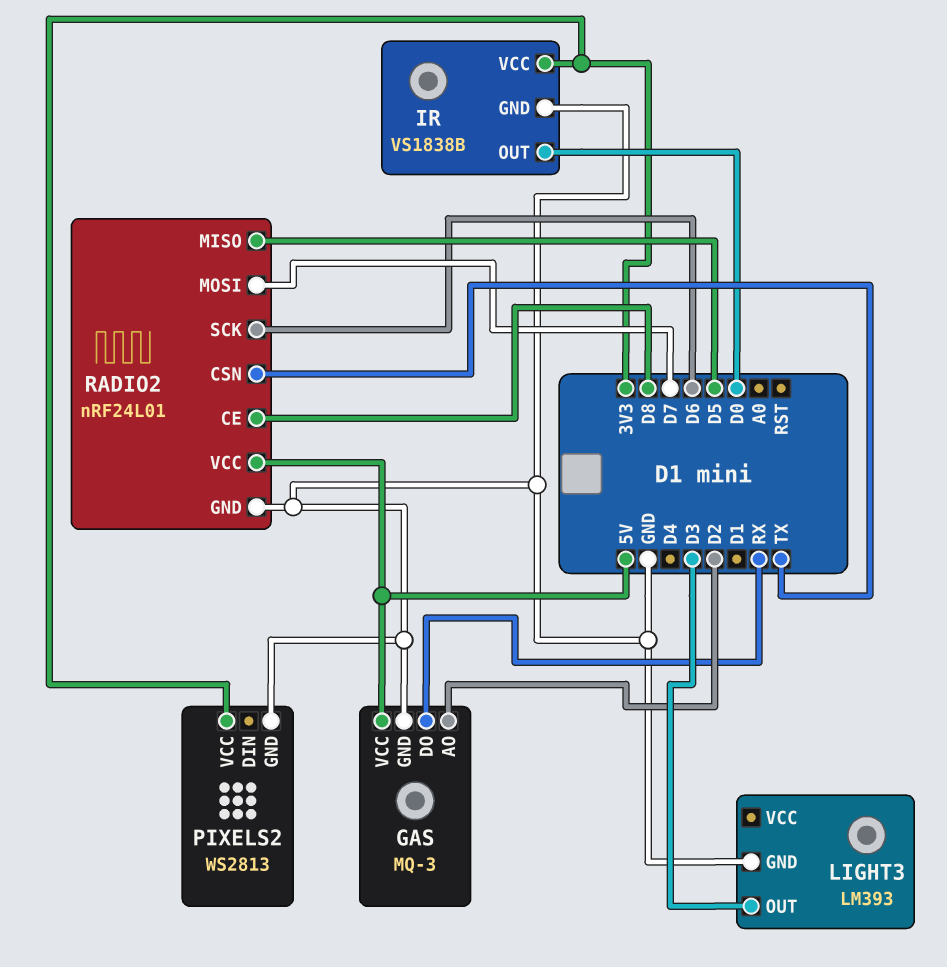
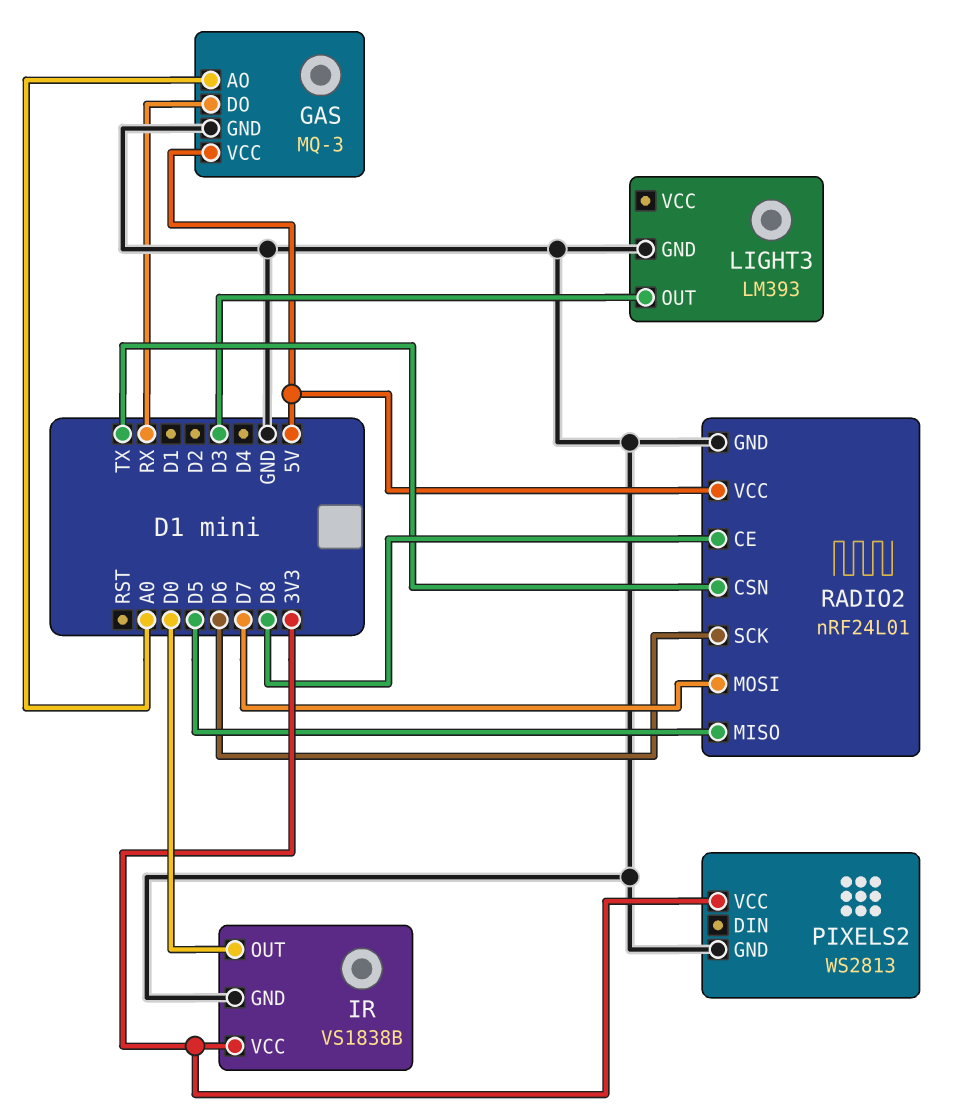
GAS pin AO: D2 -> A0

